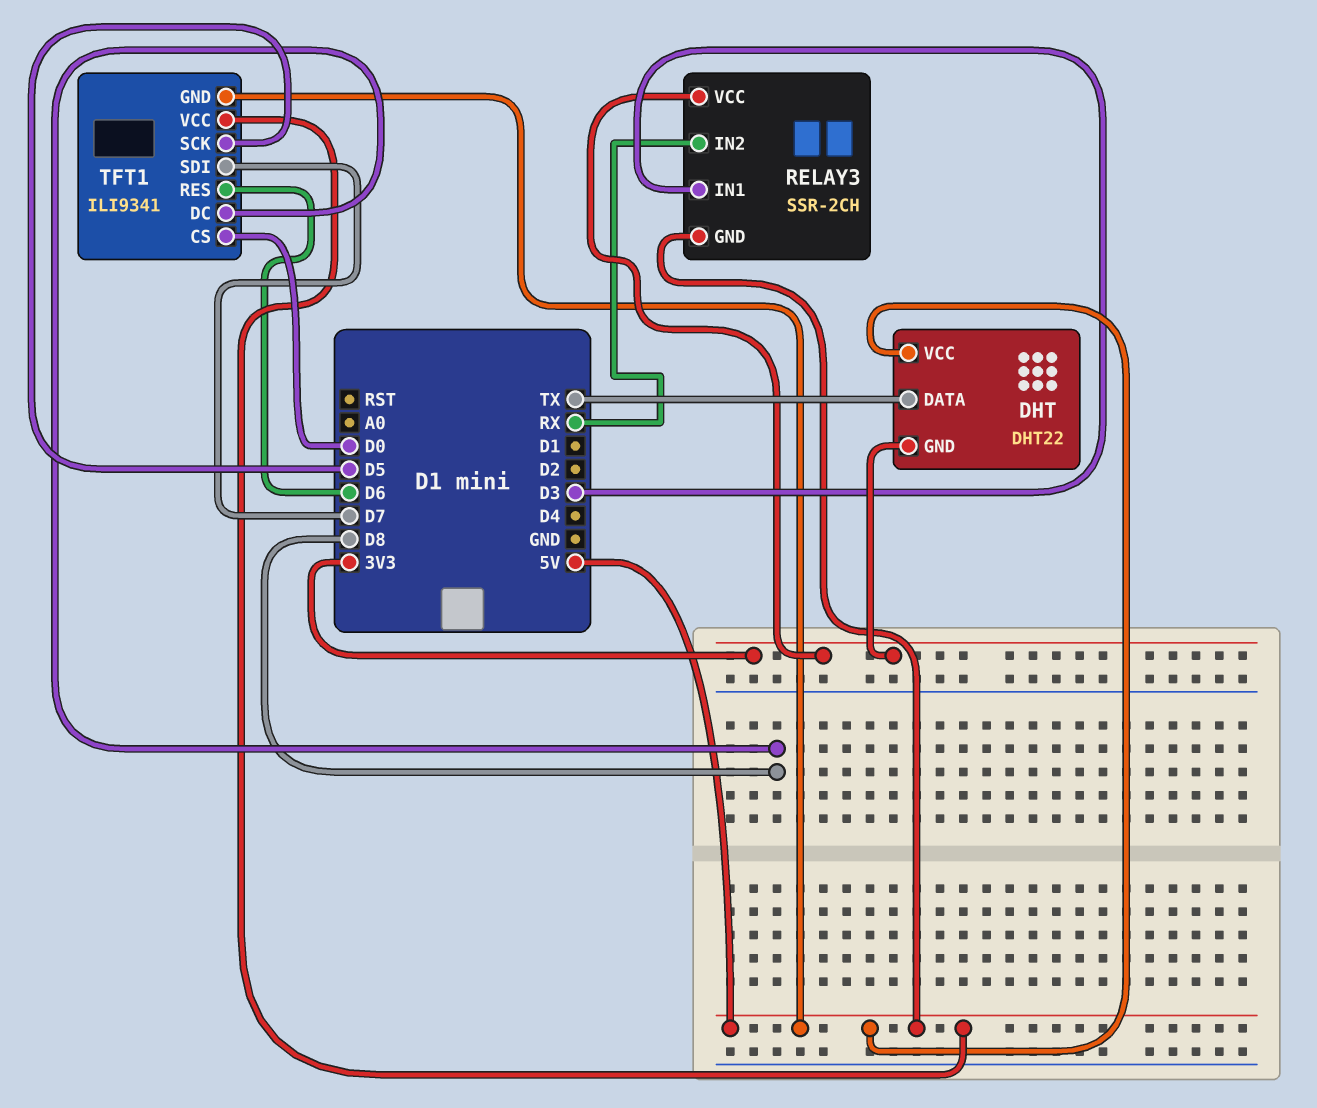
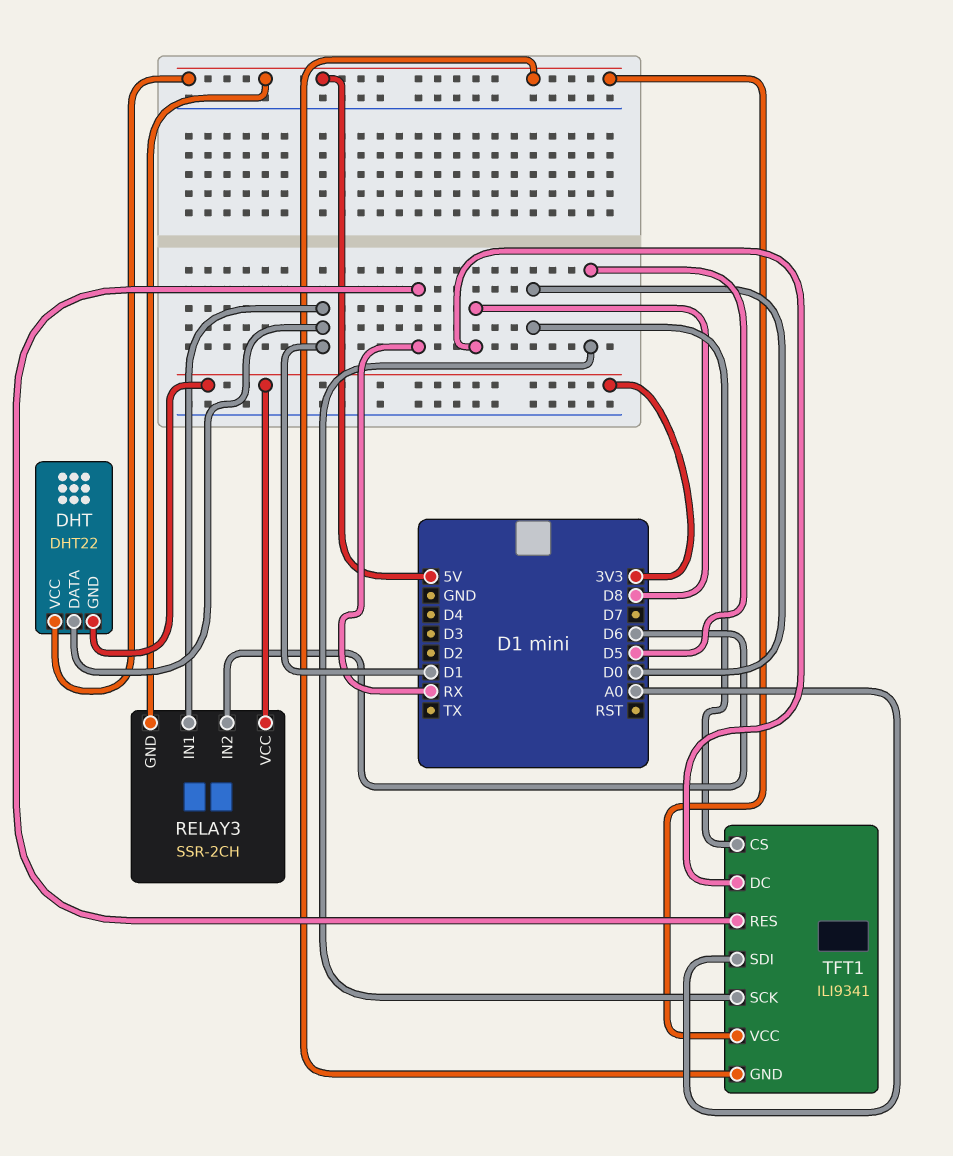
DHT pin DATA: TX -> D1
RELAY3 pin IN1: D3 -> D1
RELAY3 pin IN2: RX -> D6
TFT1 pin RES: D6 -> RX
TFT1 pin SDI: D7 -> A0

